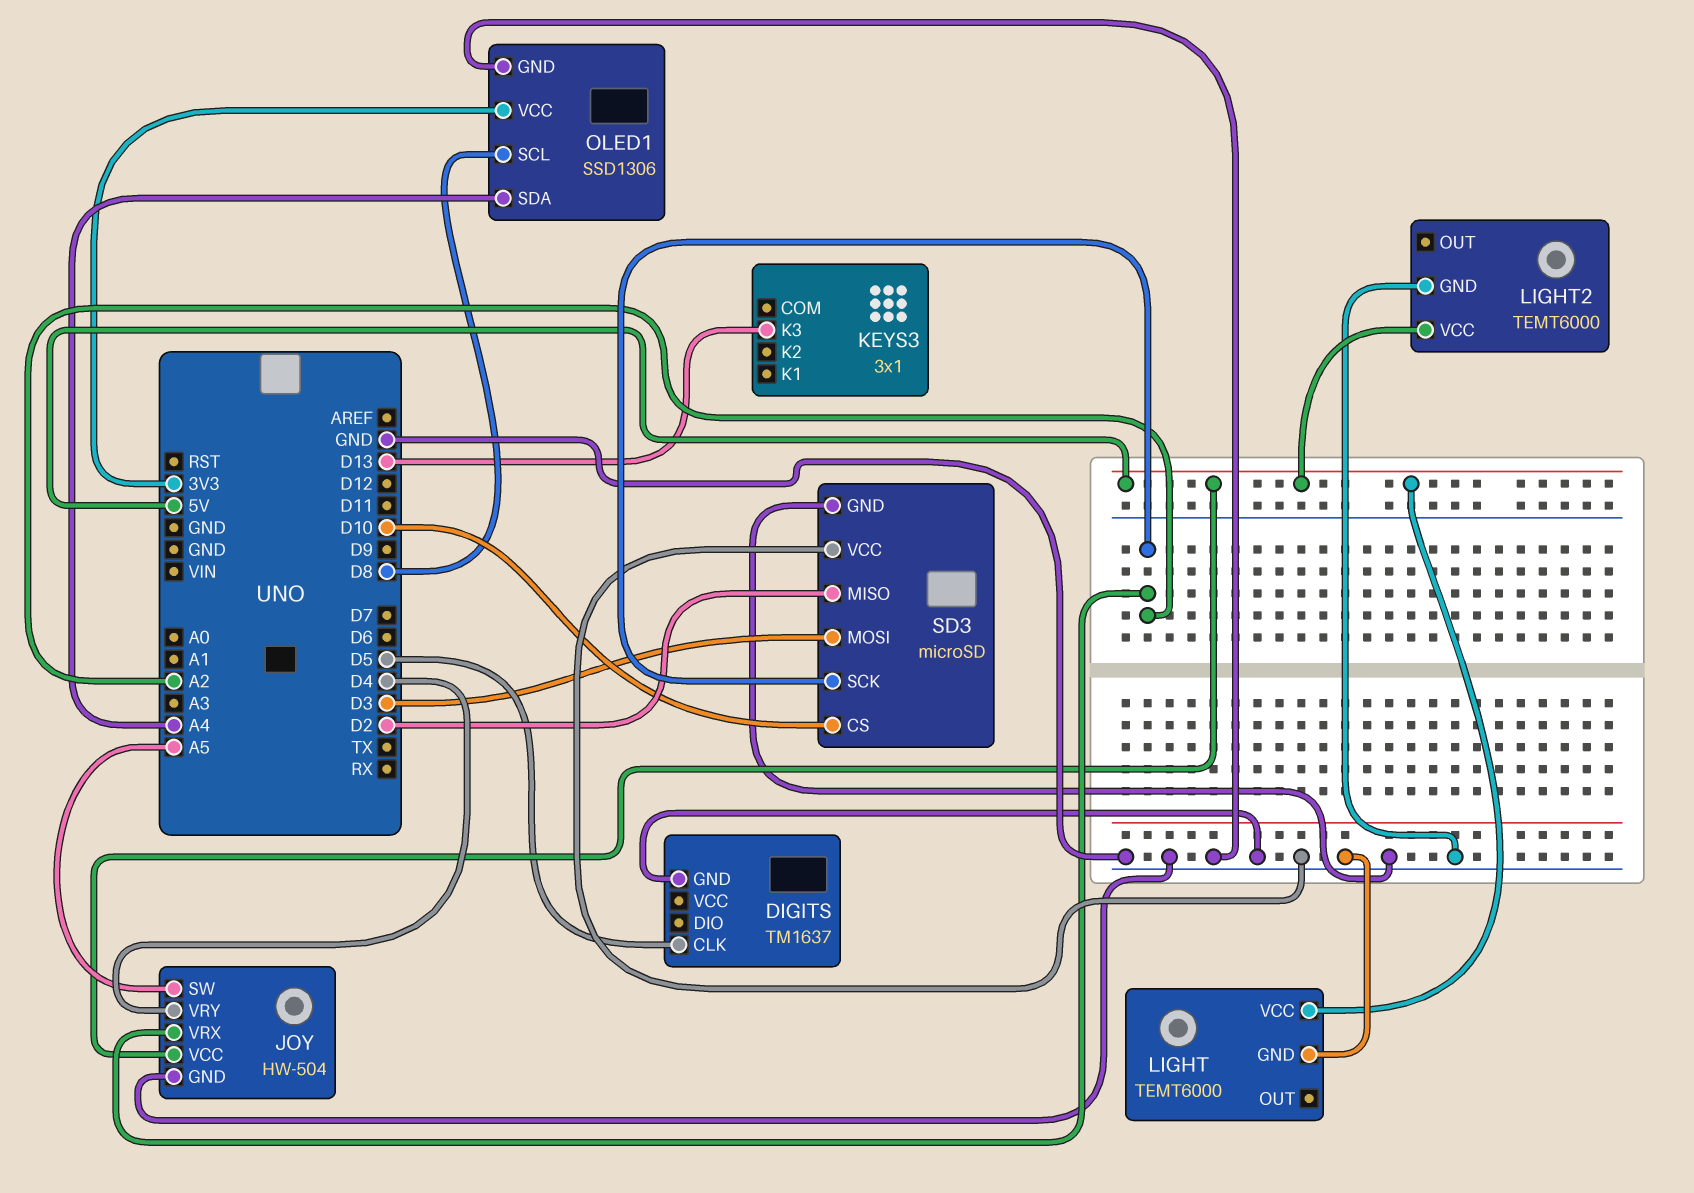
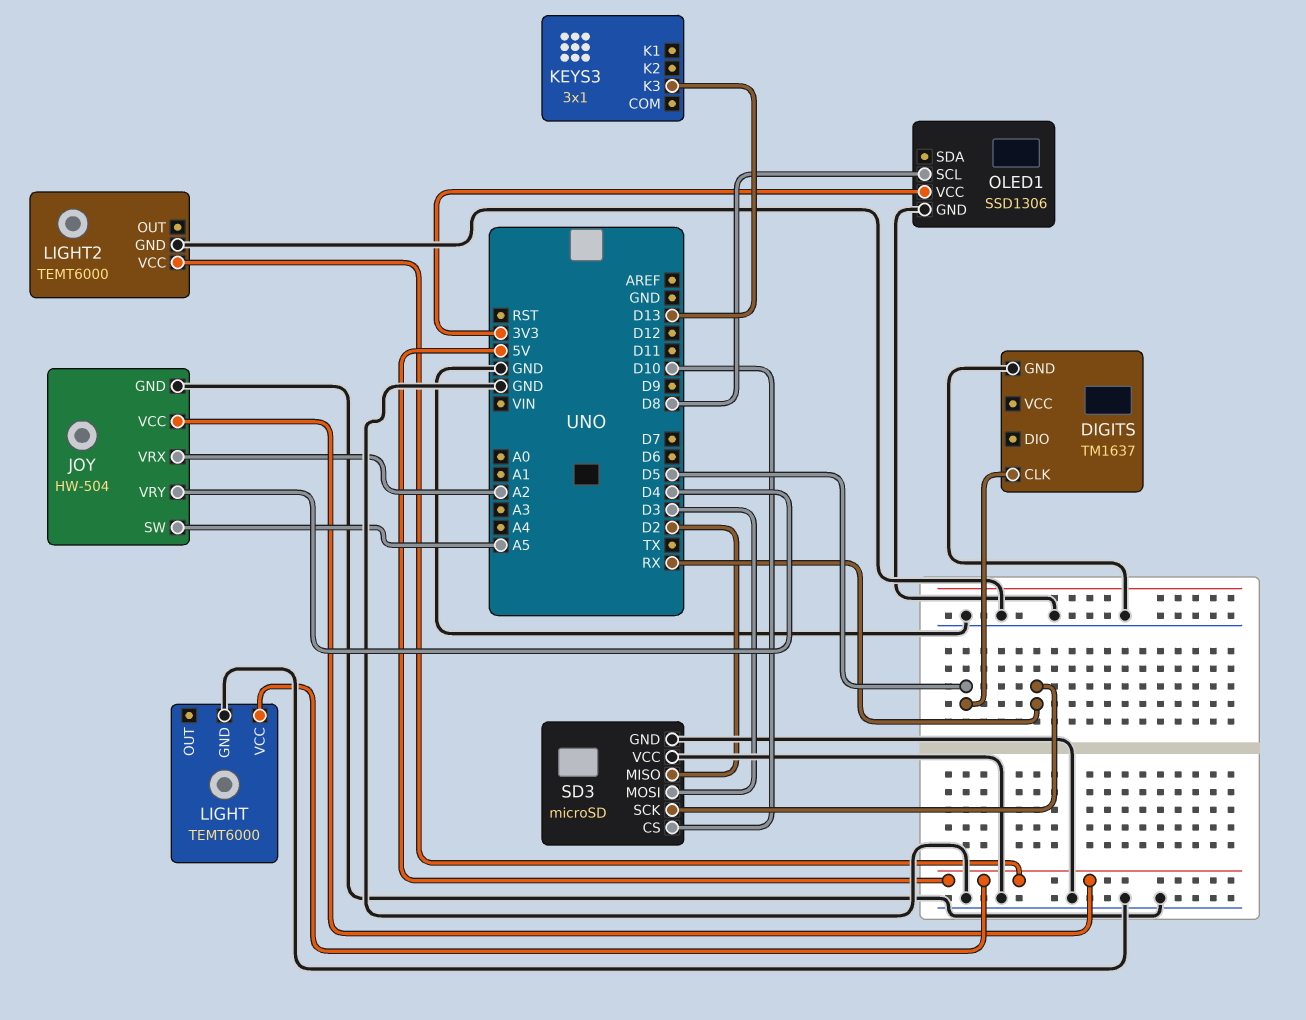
OLED1 pin SDA: A4 -> none
SD3 pin SCK: A2 -> RX

